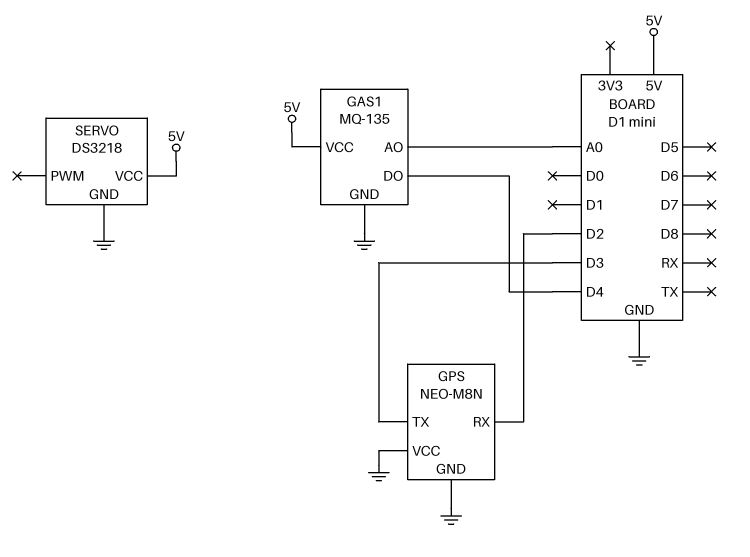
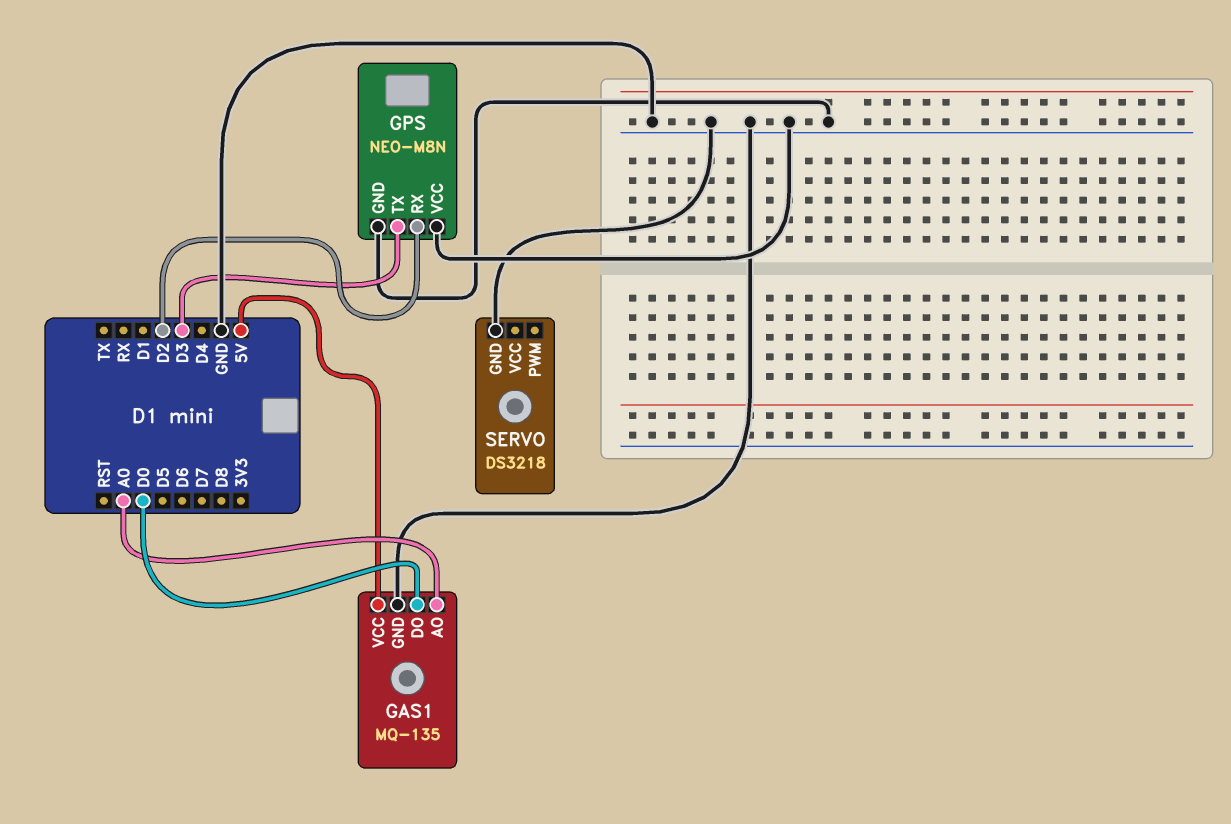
GAS1 pin DO: D4 -> D0
SERVO pin VCC: 5V -> none

